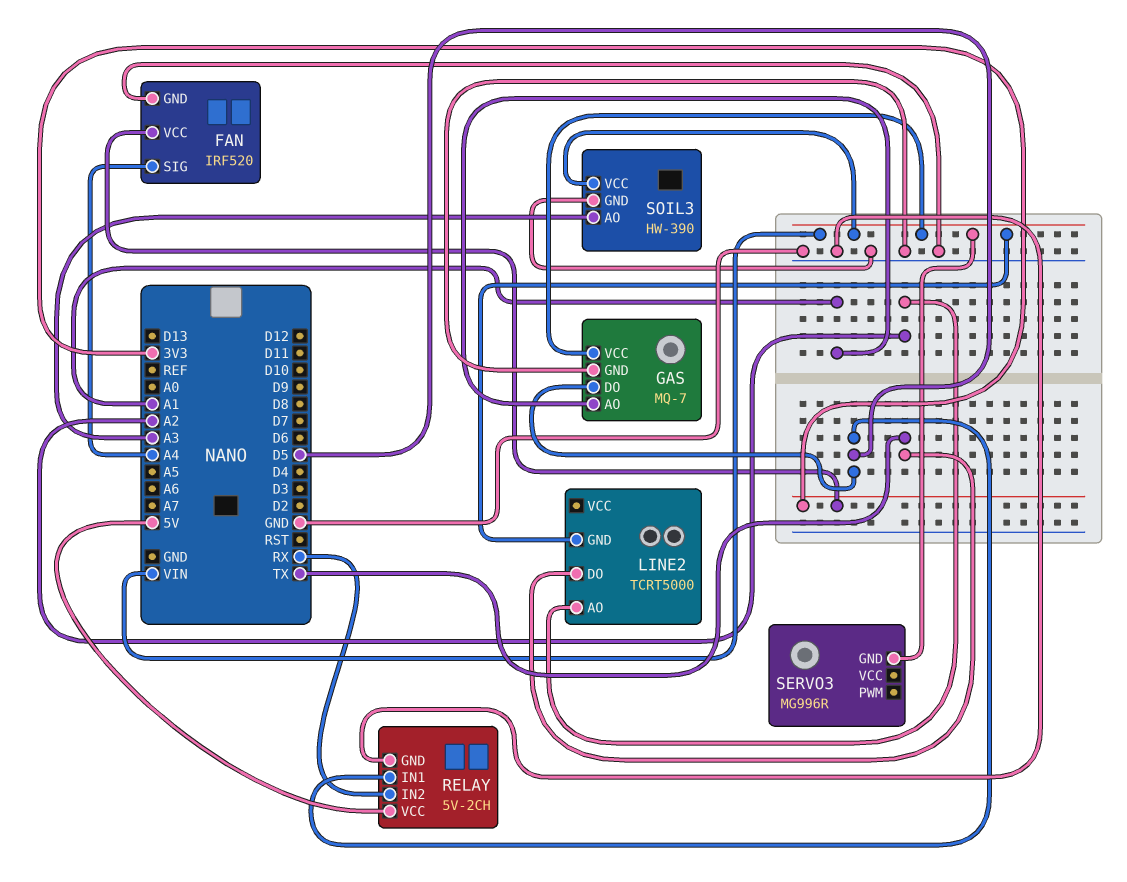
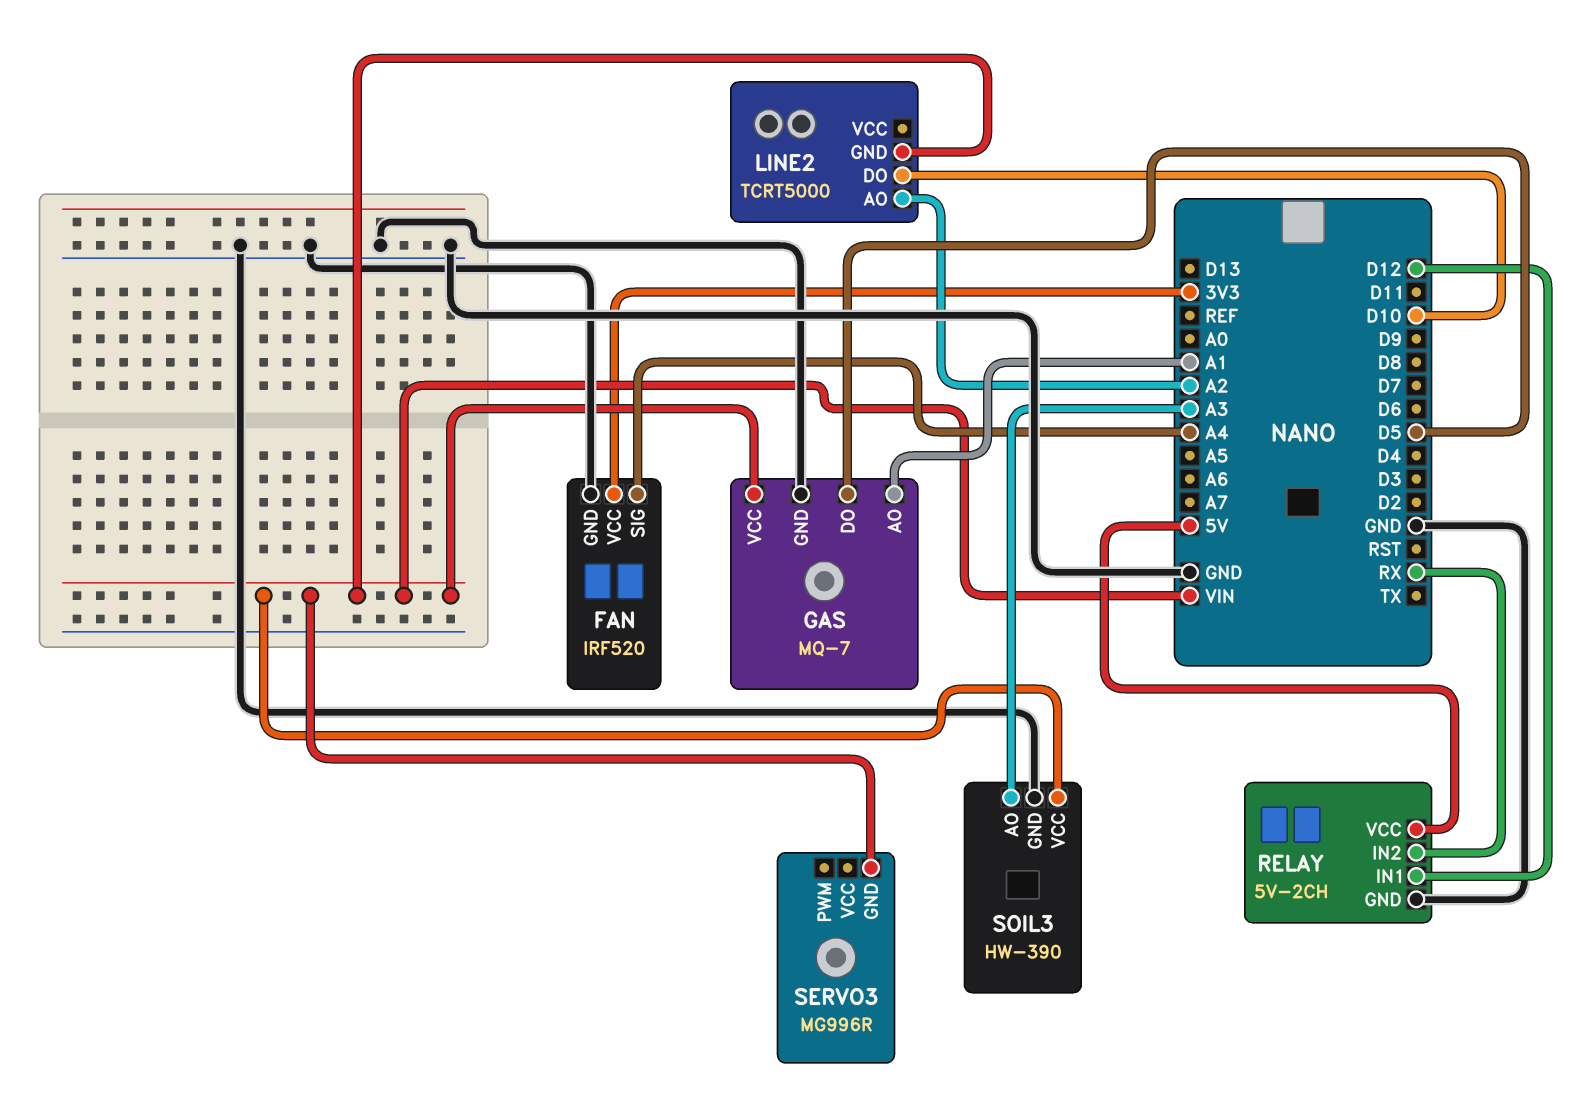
LINE2 pin DO: TX -> D10
RELAY pin IN1: D5 -> D12

